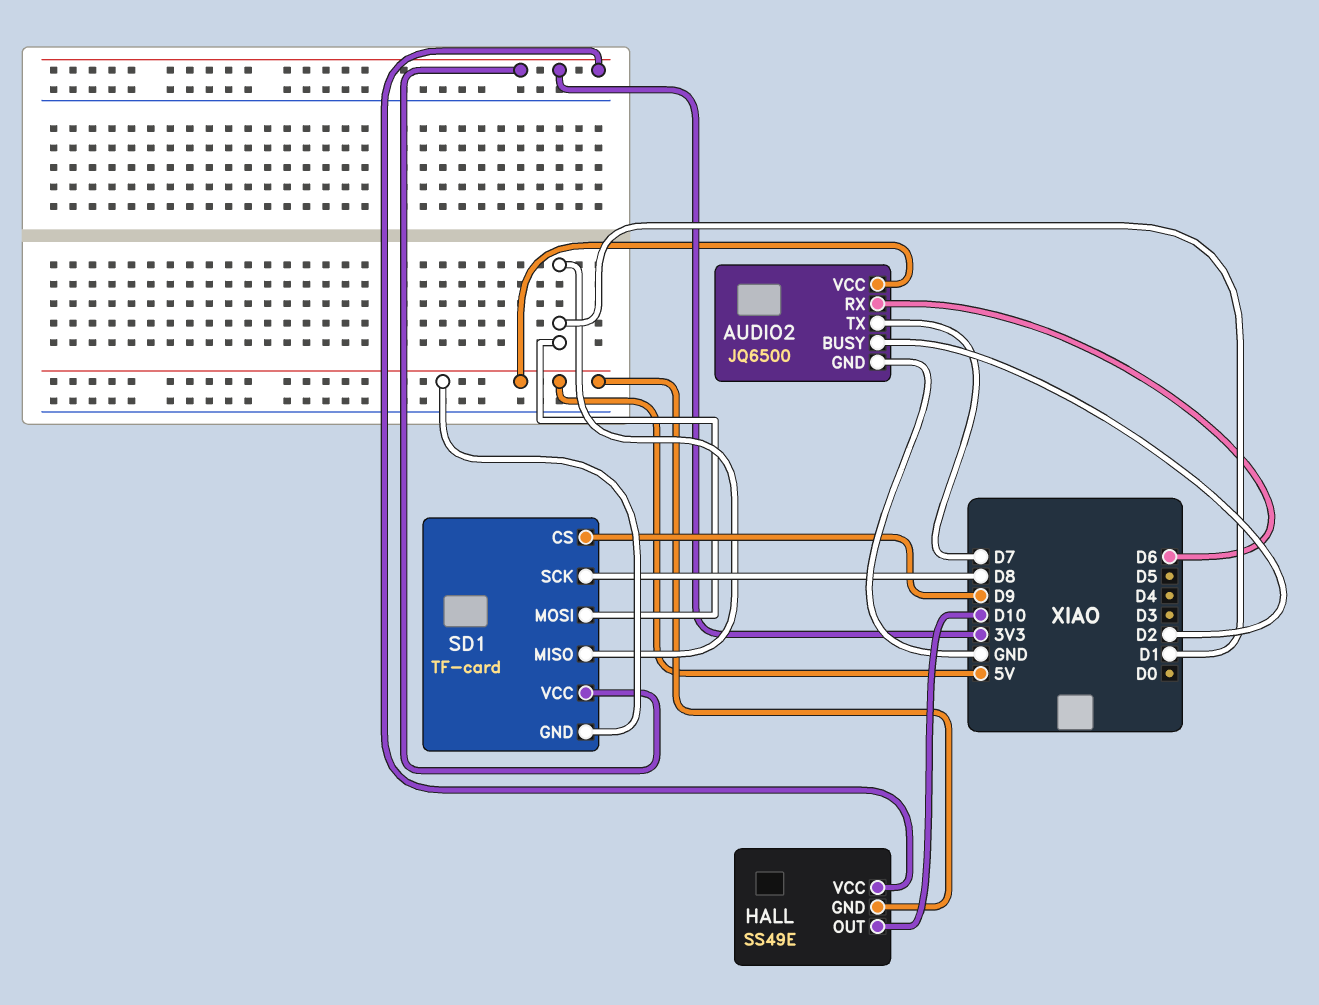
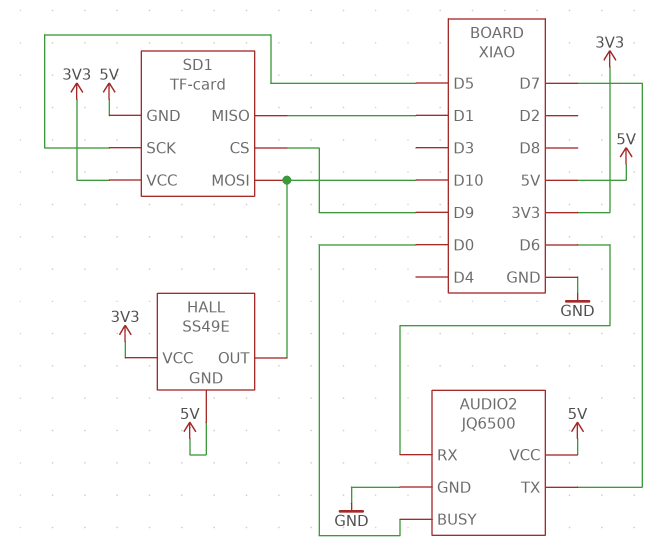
AUDIO2 pin BUSY: D2 -> D0
SD1 pin MOSI: D1 -> D10
SD1 pin SCK: D8 -> D5

